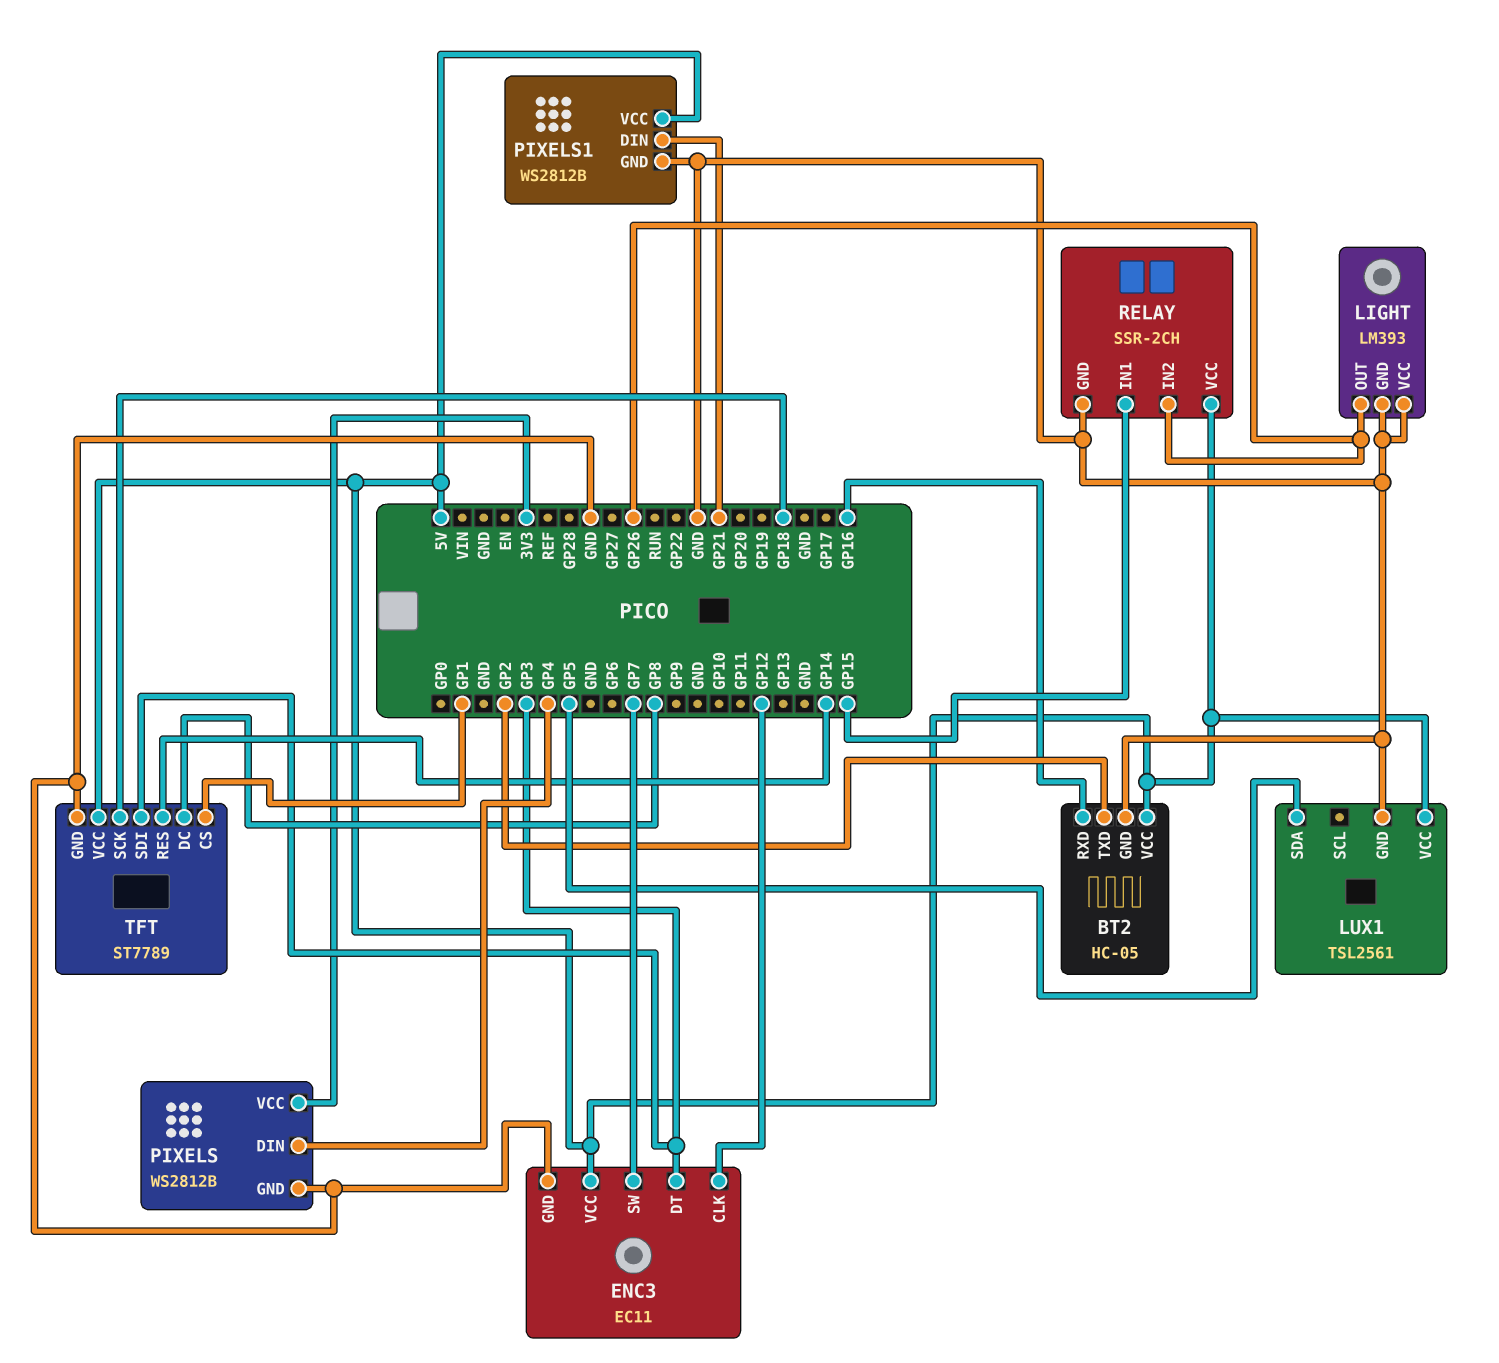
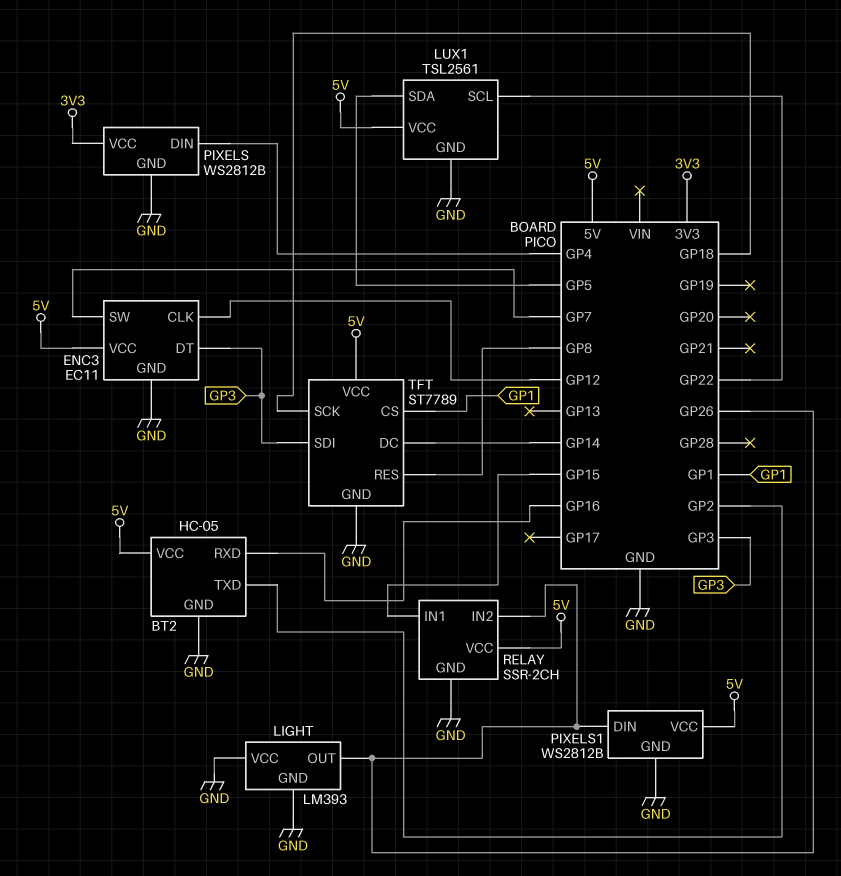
LUX1 pin SCL: none -> GP22
PIXELS1 pin DIN: GP21 -> GP26
TFT pin DC: GP8 -> GP14
TFT pin RES: GP14 -> GP8

